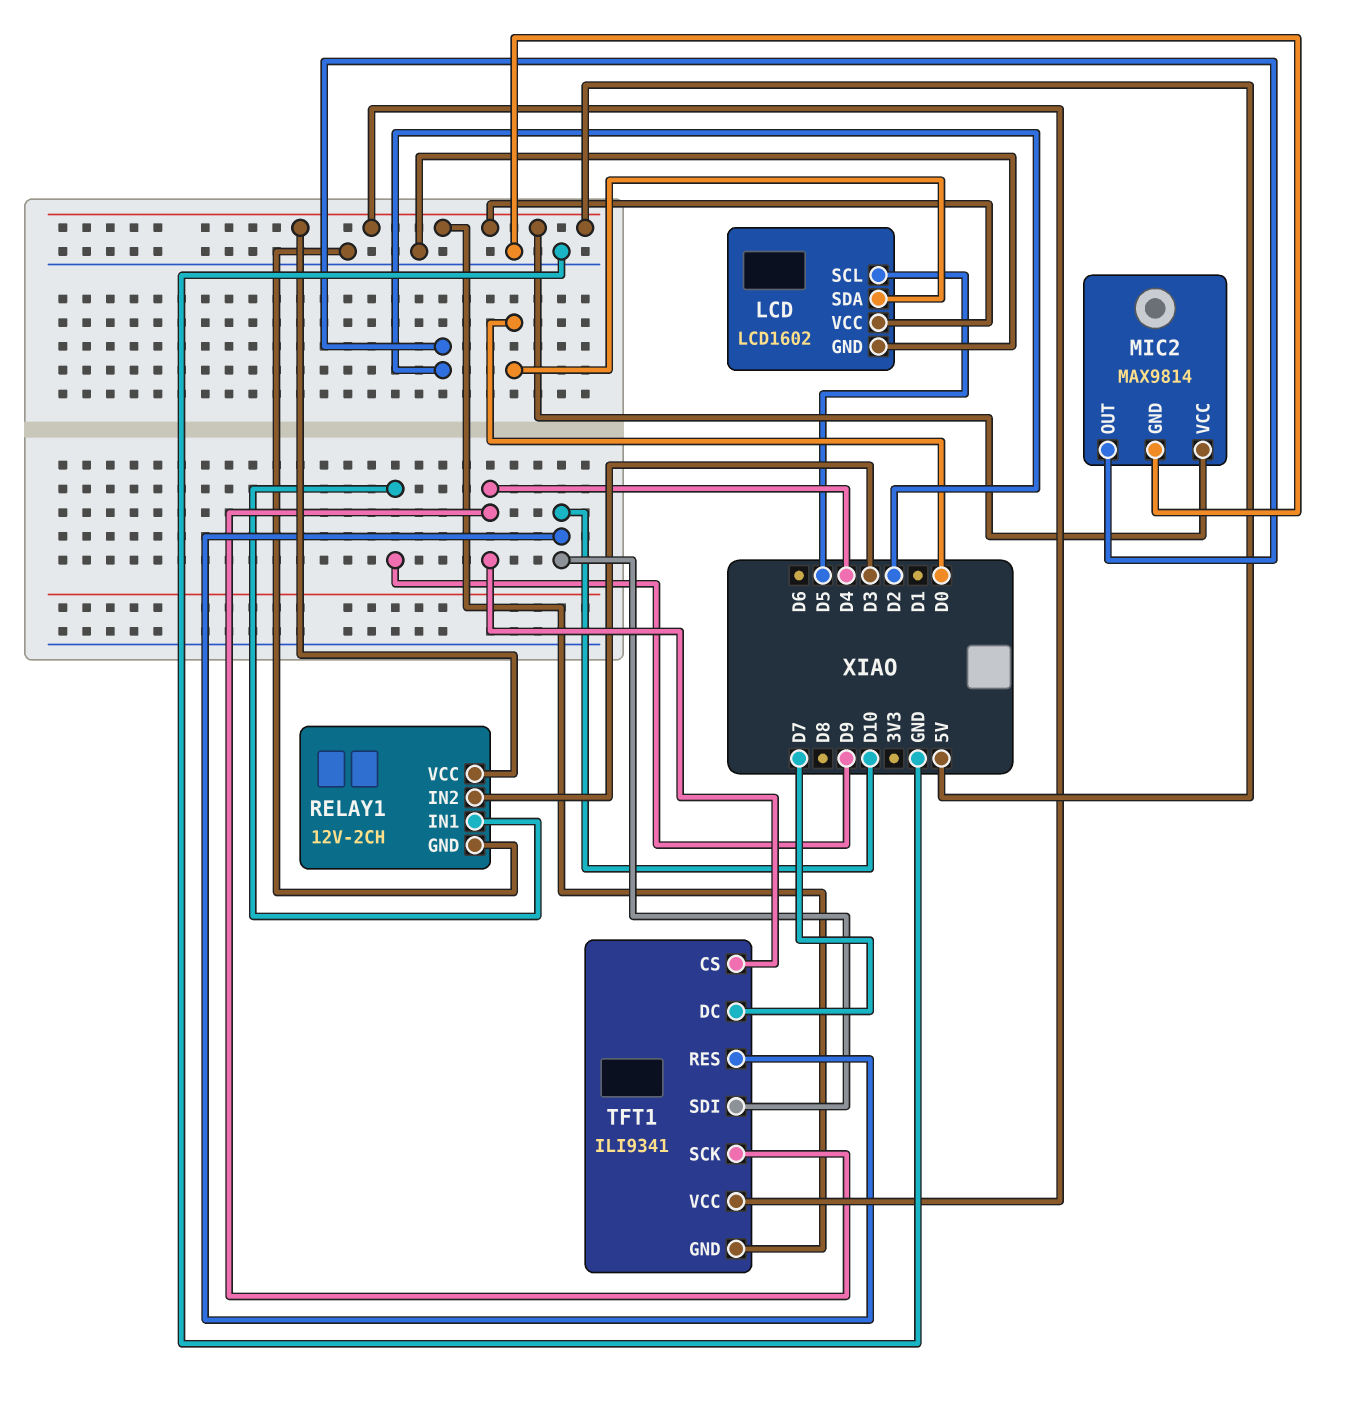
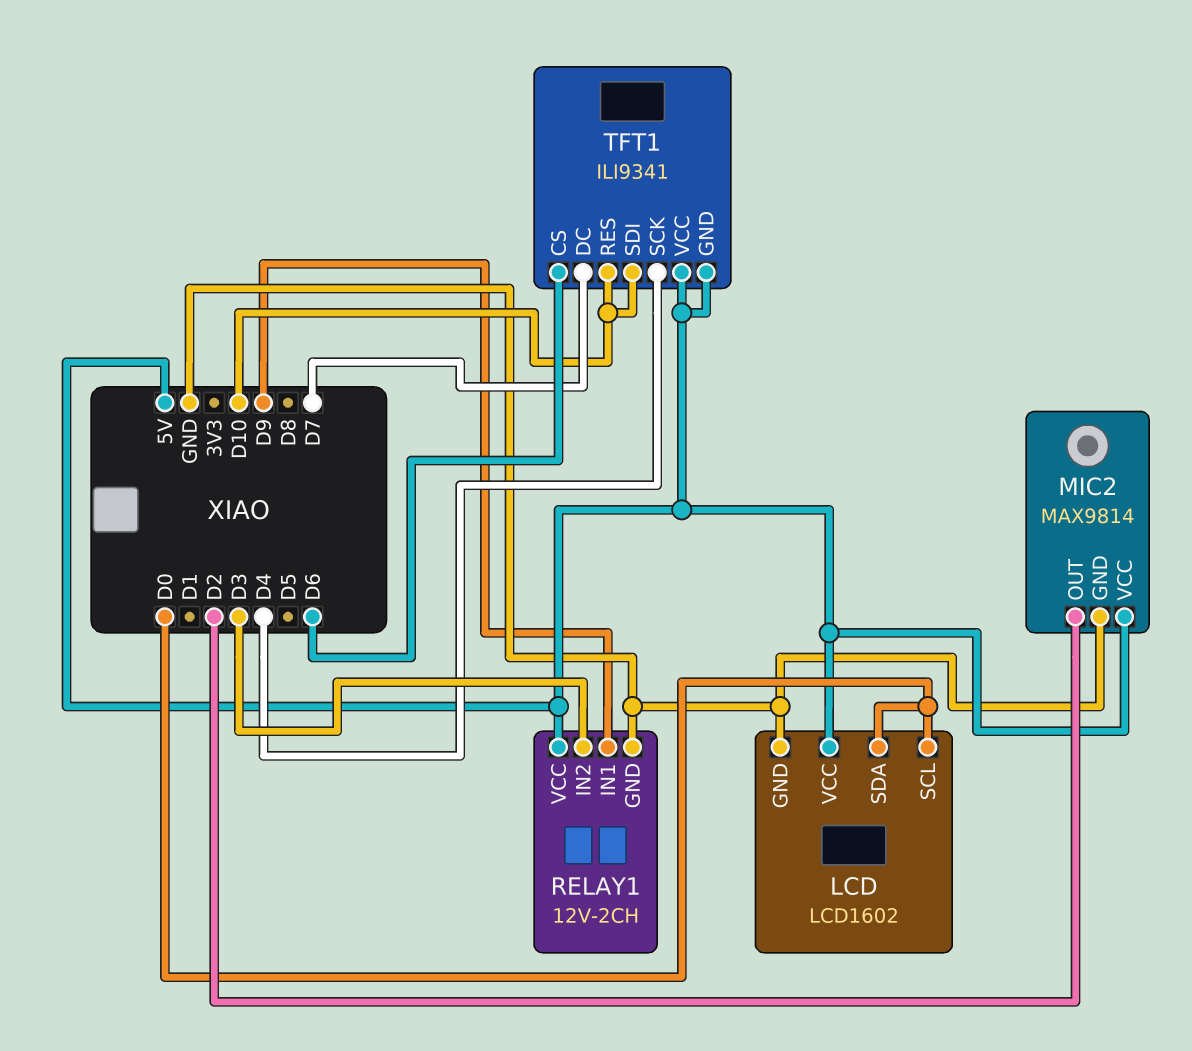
LCD pin SCL: D5 -> D0
TFT1 pin CS: D4 -> D6

